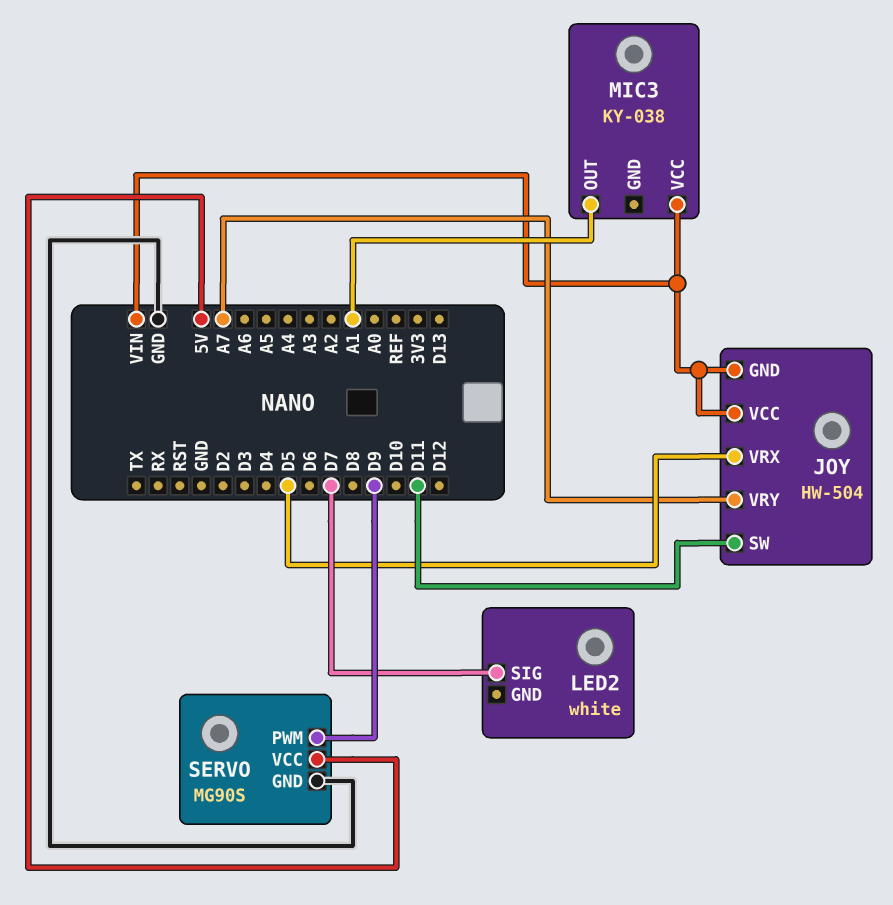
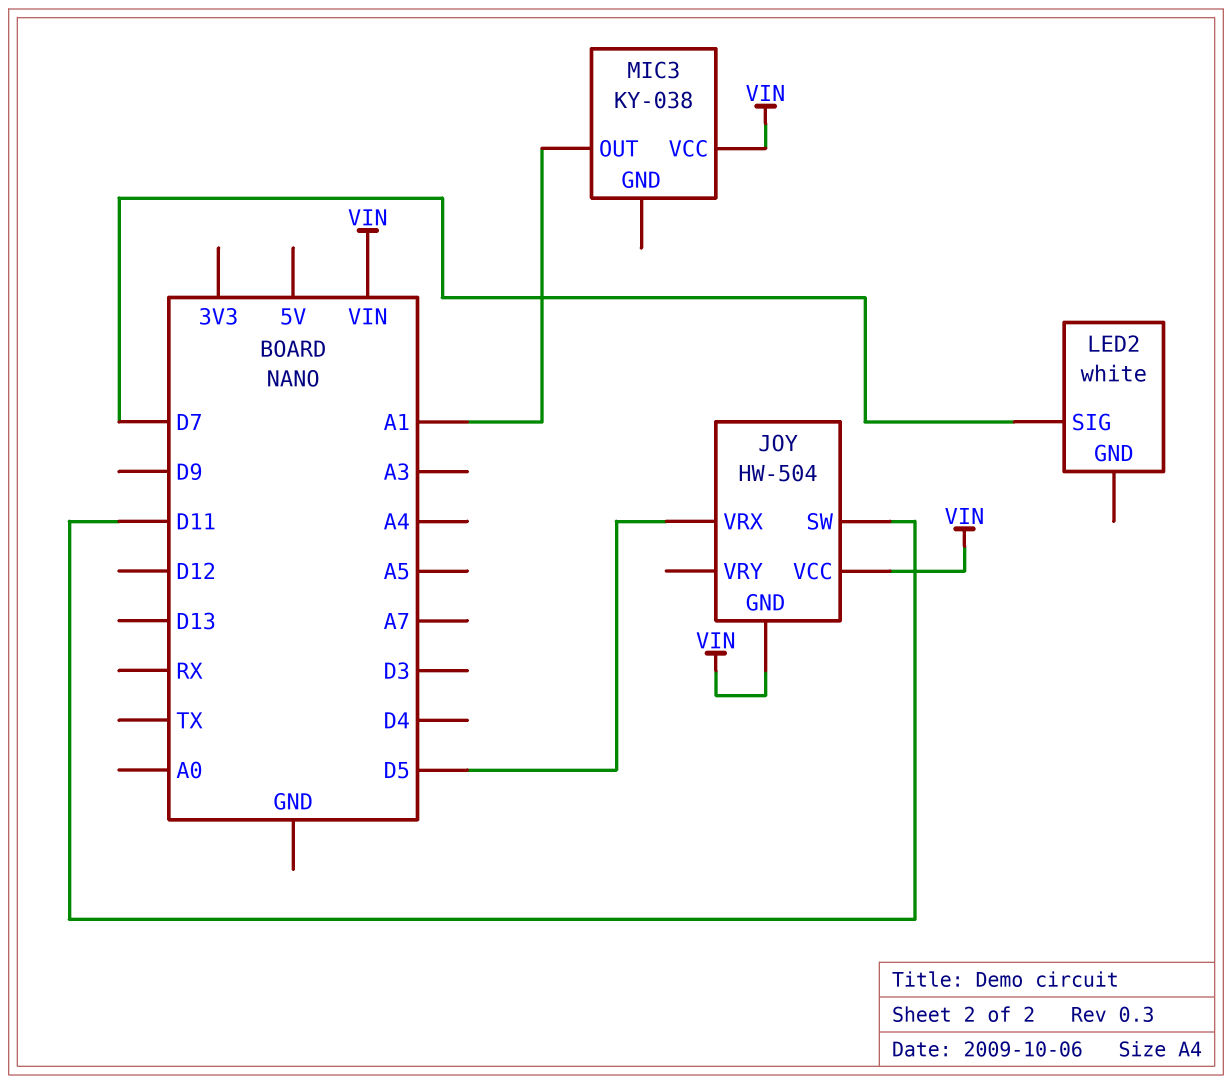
JOY pin VRY: A7 -> none
SERVO: MG90S -> none
SERVO pin GND: GND -> none
SERVO pin PWM: D9 -> none
SERVO pin VCC: 5V -> none

